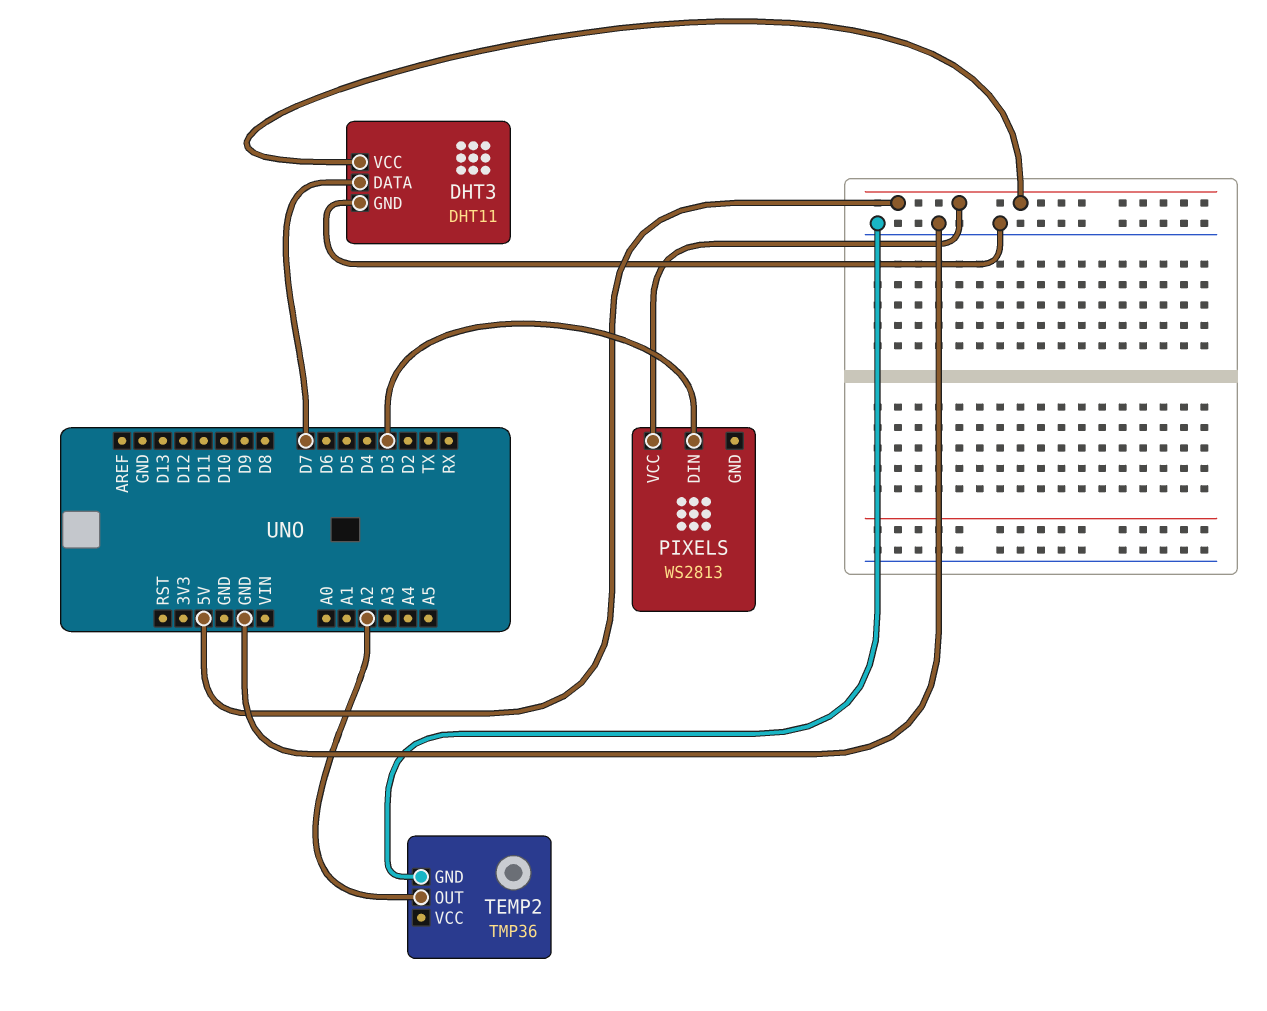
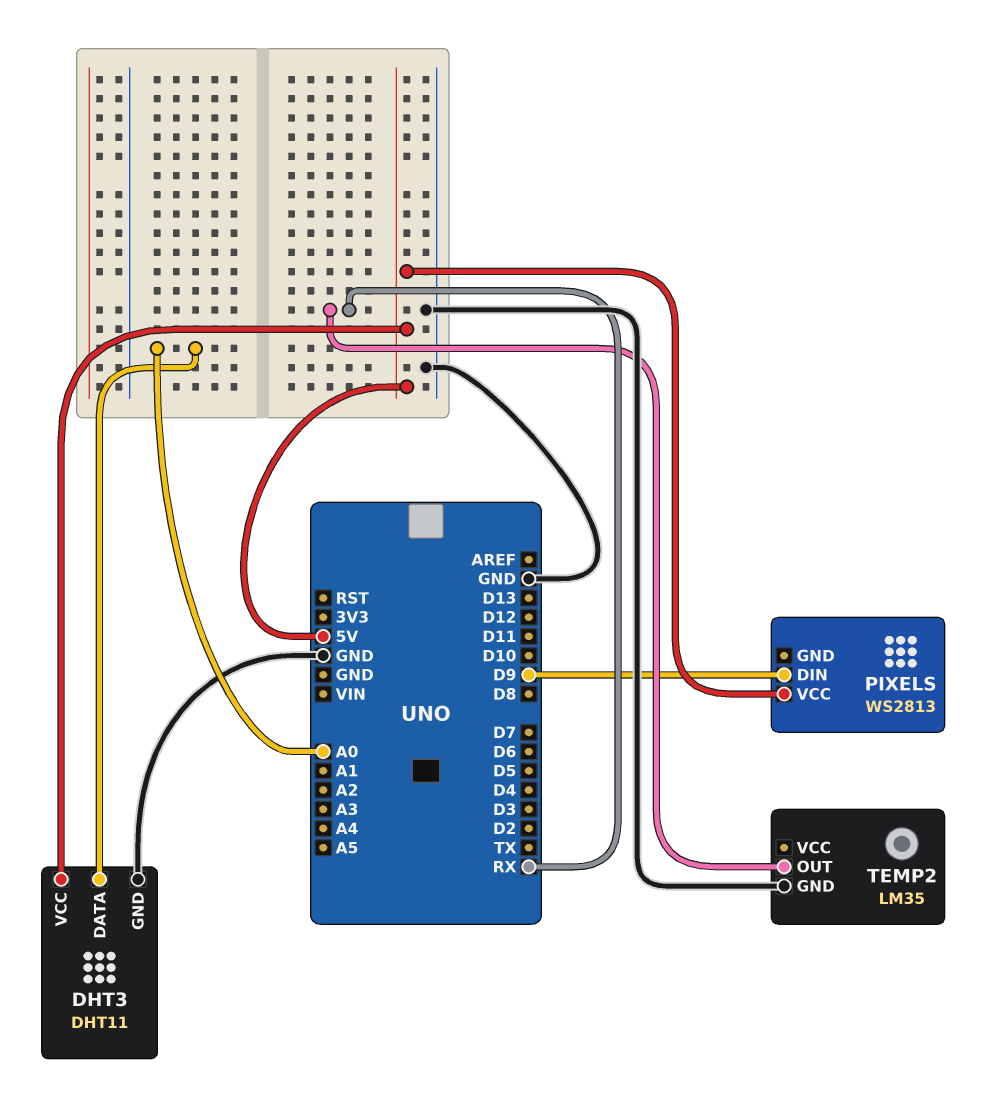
DHT3 pin DATA: D7 -> A0
PIXELS pin DIN: D3 -> D9
TEMP2: TMP36 -> LM35
TEMP2 pin OUT: A2 -> RX

